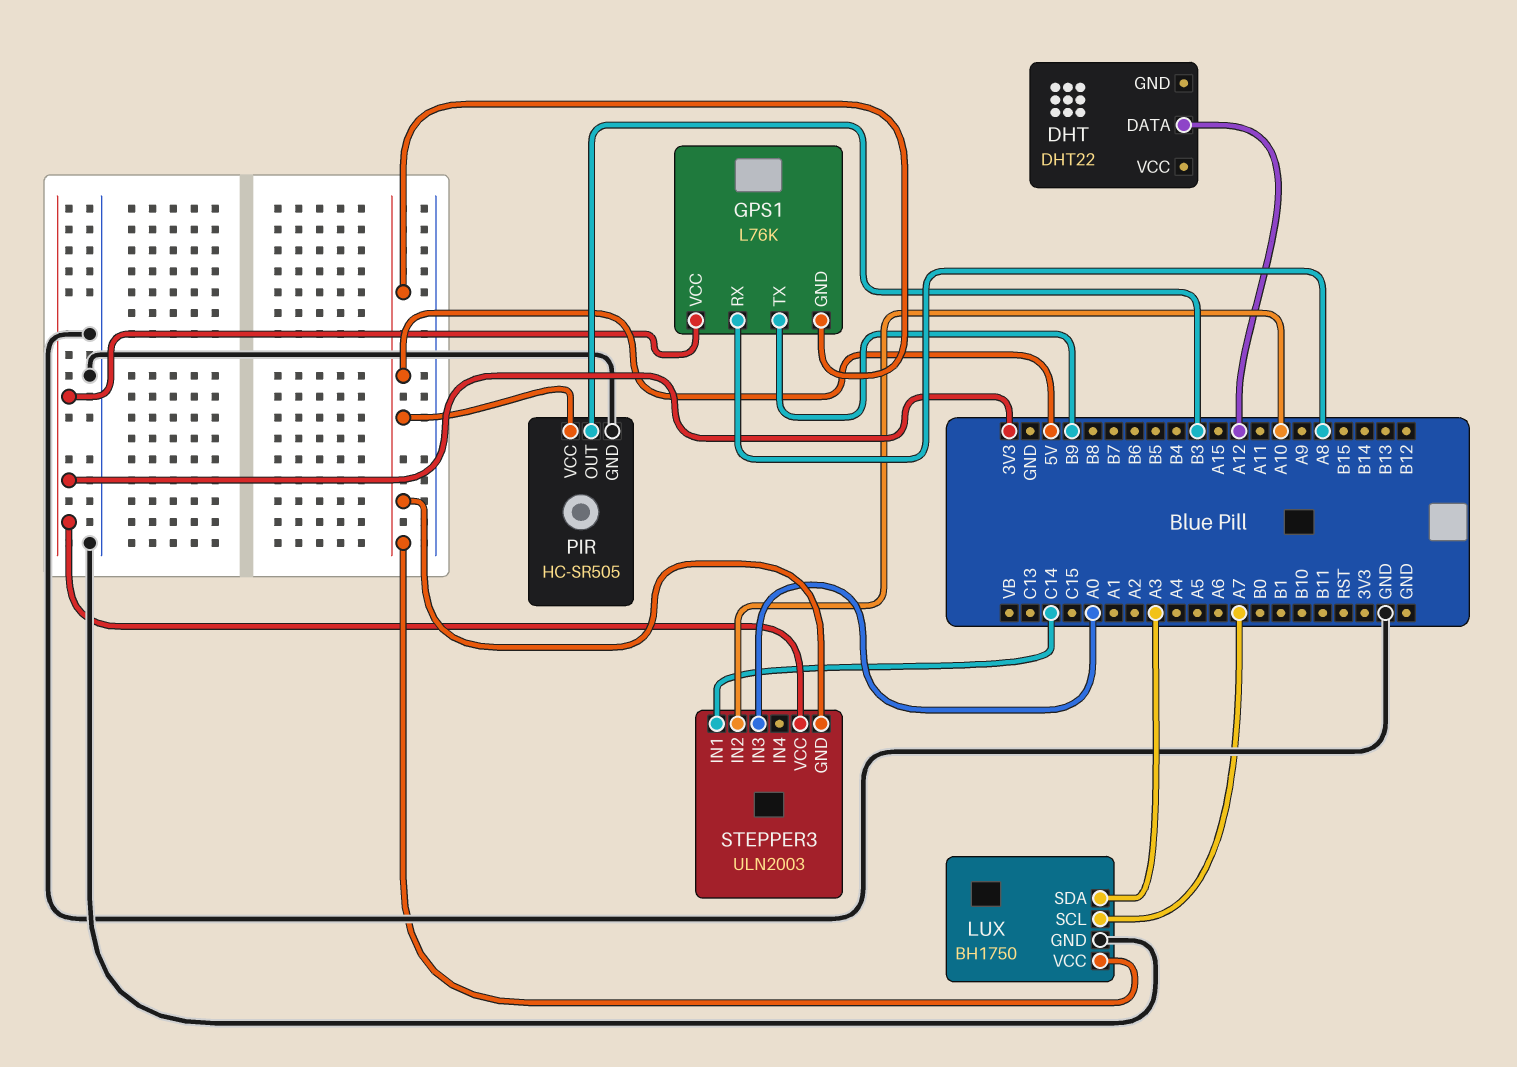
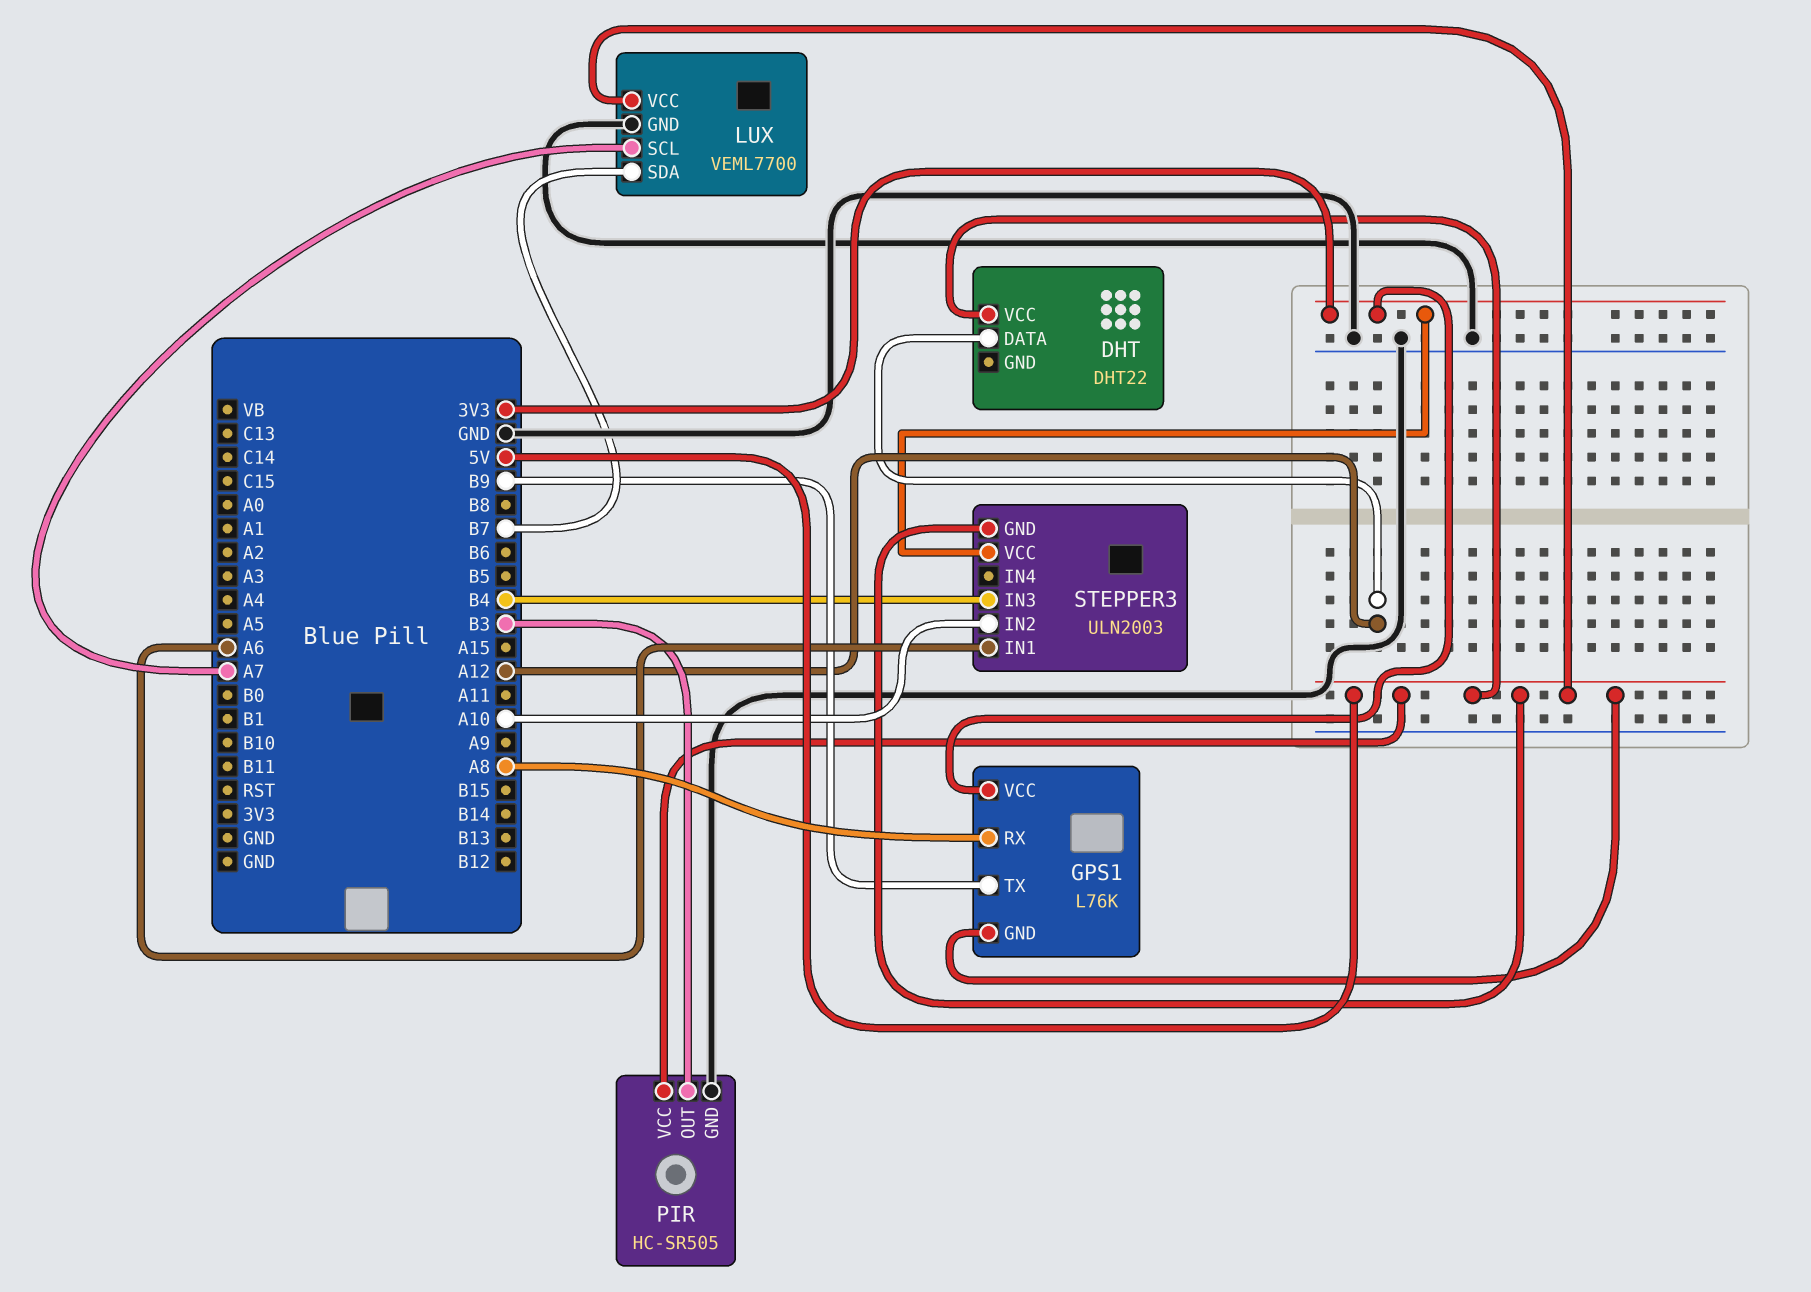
DHT pin VCC: none -> 5V
LUX: BH1750 -> VEML7700
LUX pin SDA: A3 -> B7
STEPPER3 pin IN1: C14 -> A6
STEPPER3 pin IN3: A0 -> B4

